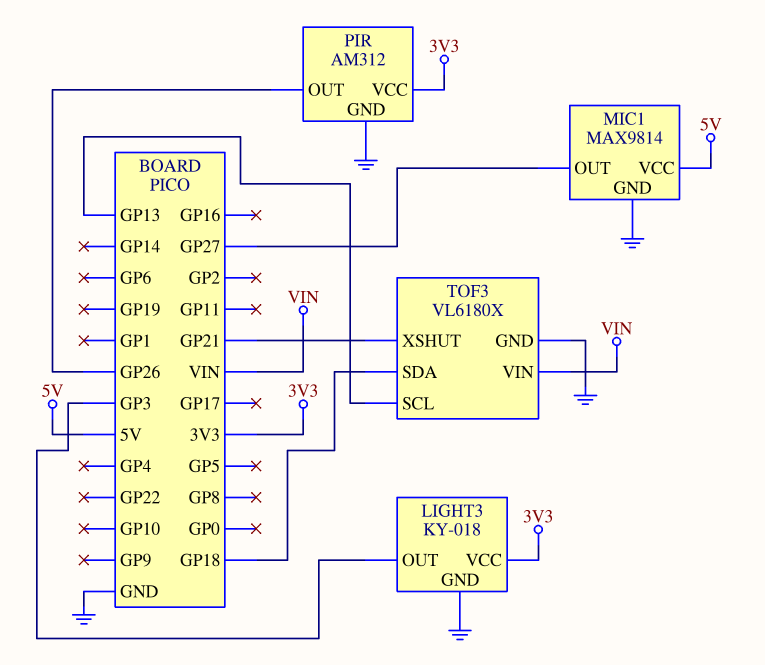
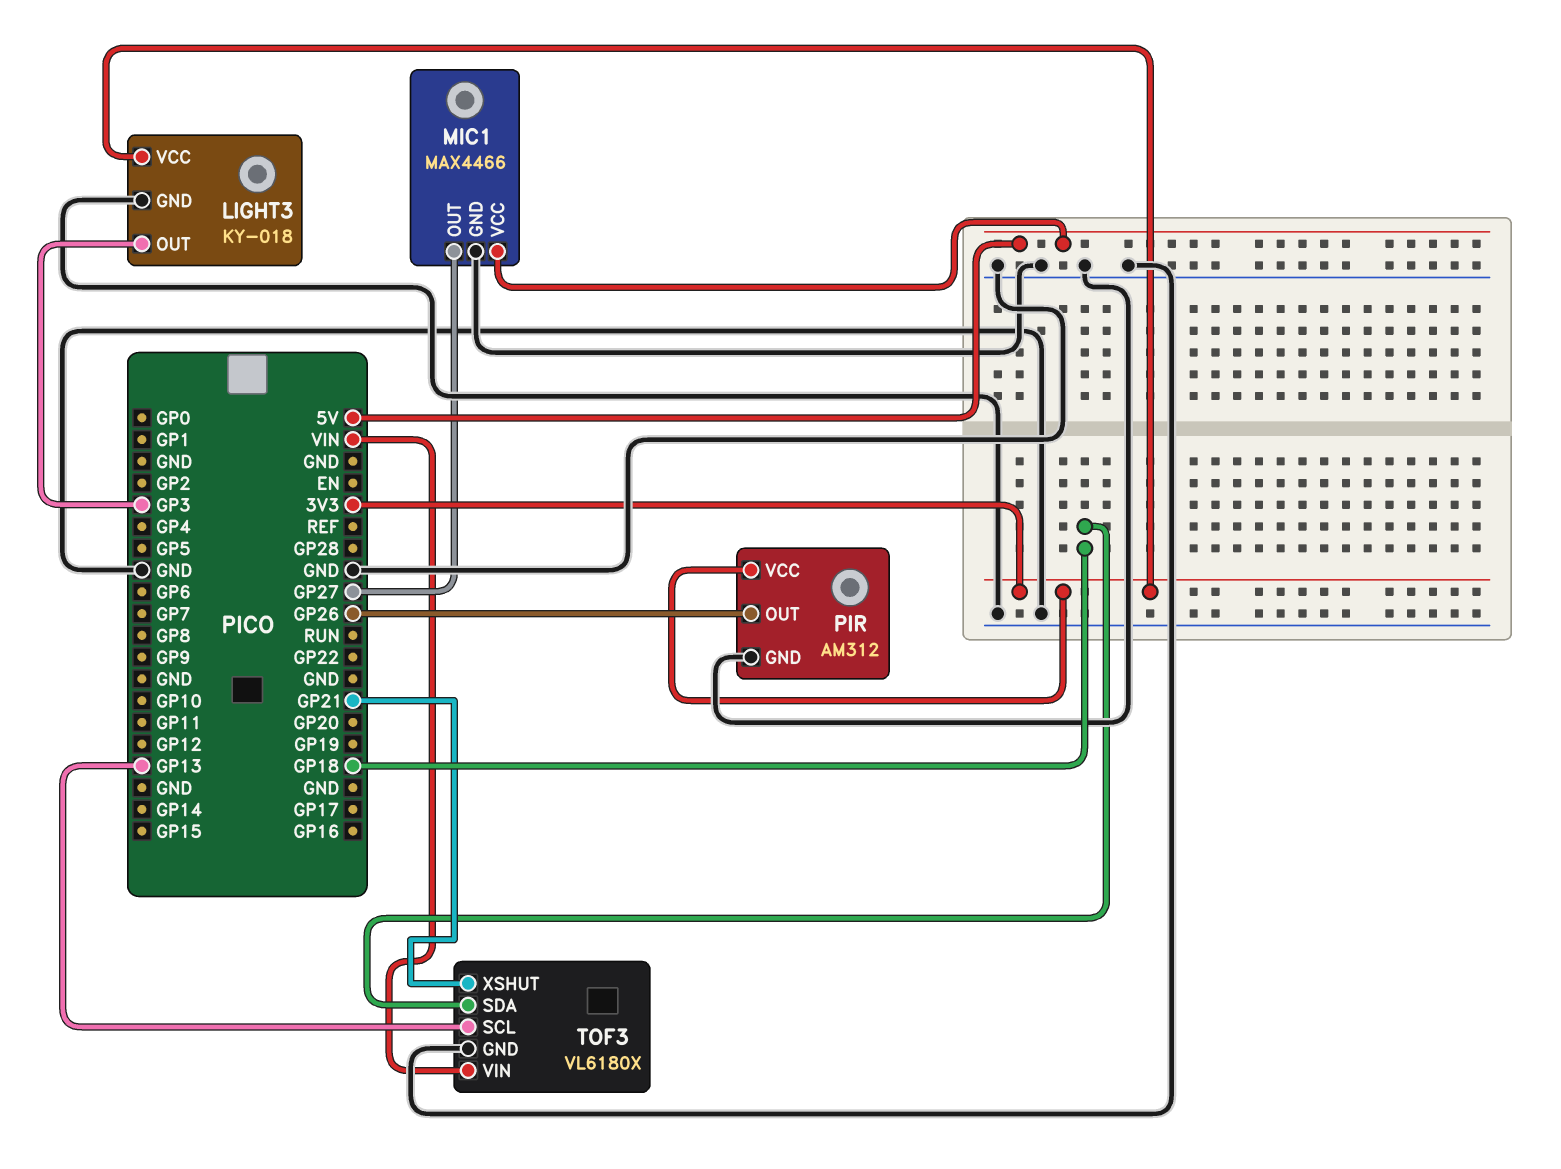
MIC1: MAX9814 -> MAX4466

